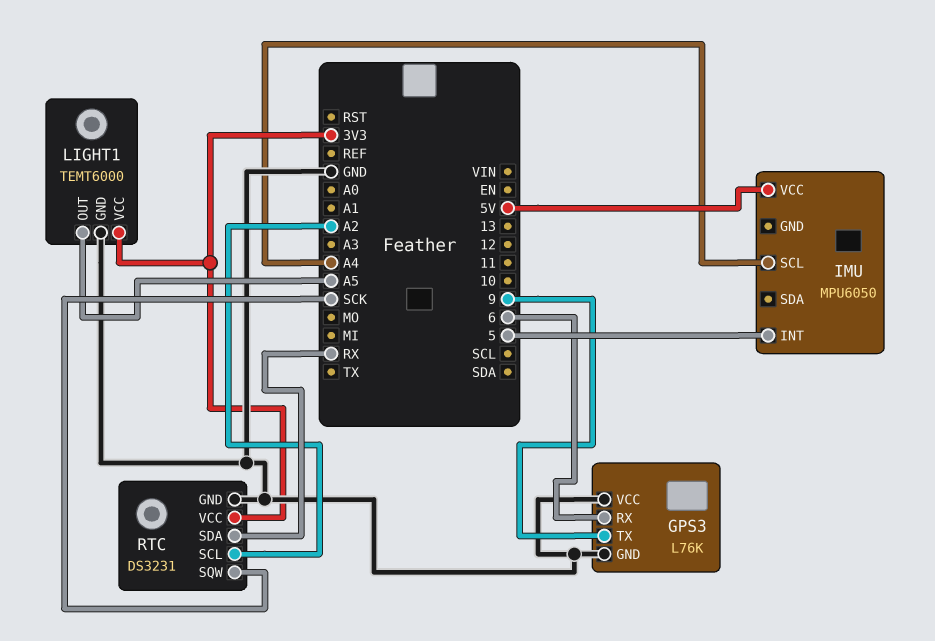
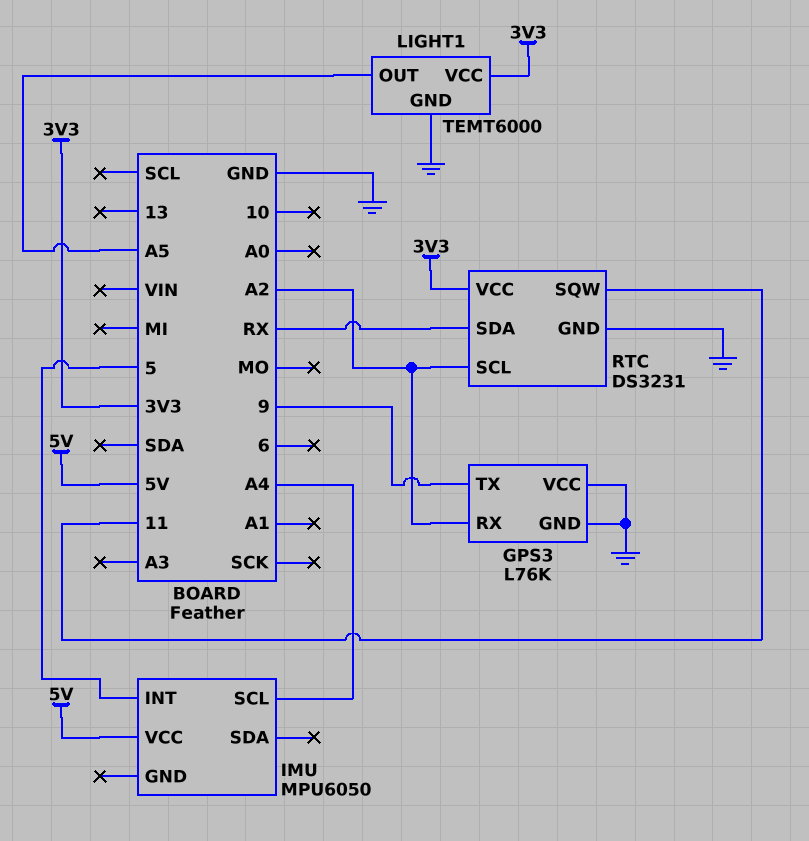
GPS3 pin RX: 6 -> A2
RTC pin SQW: SCK -> 11

